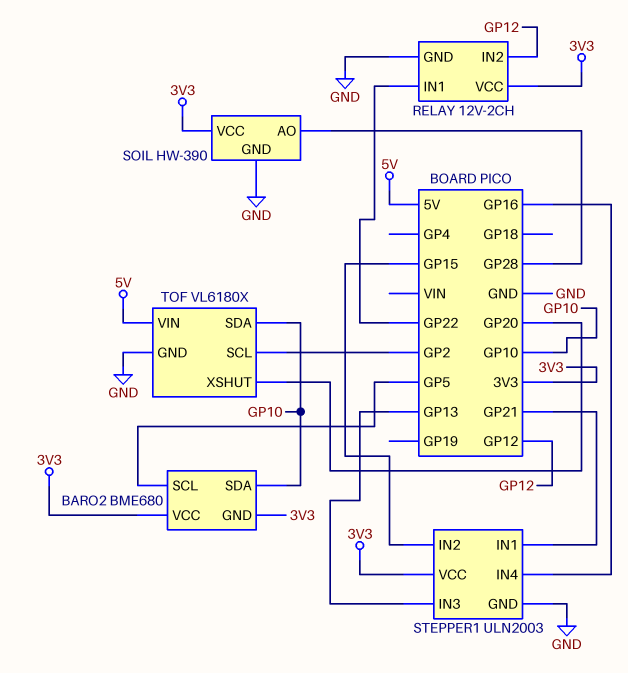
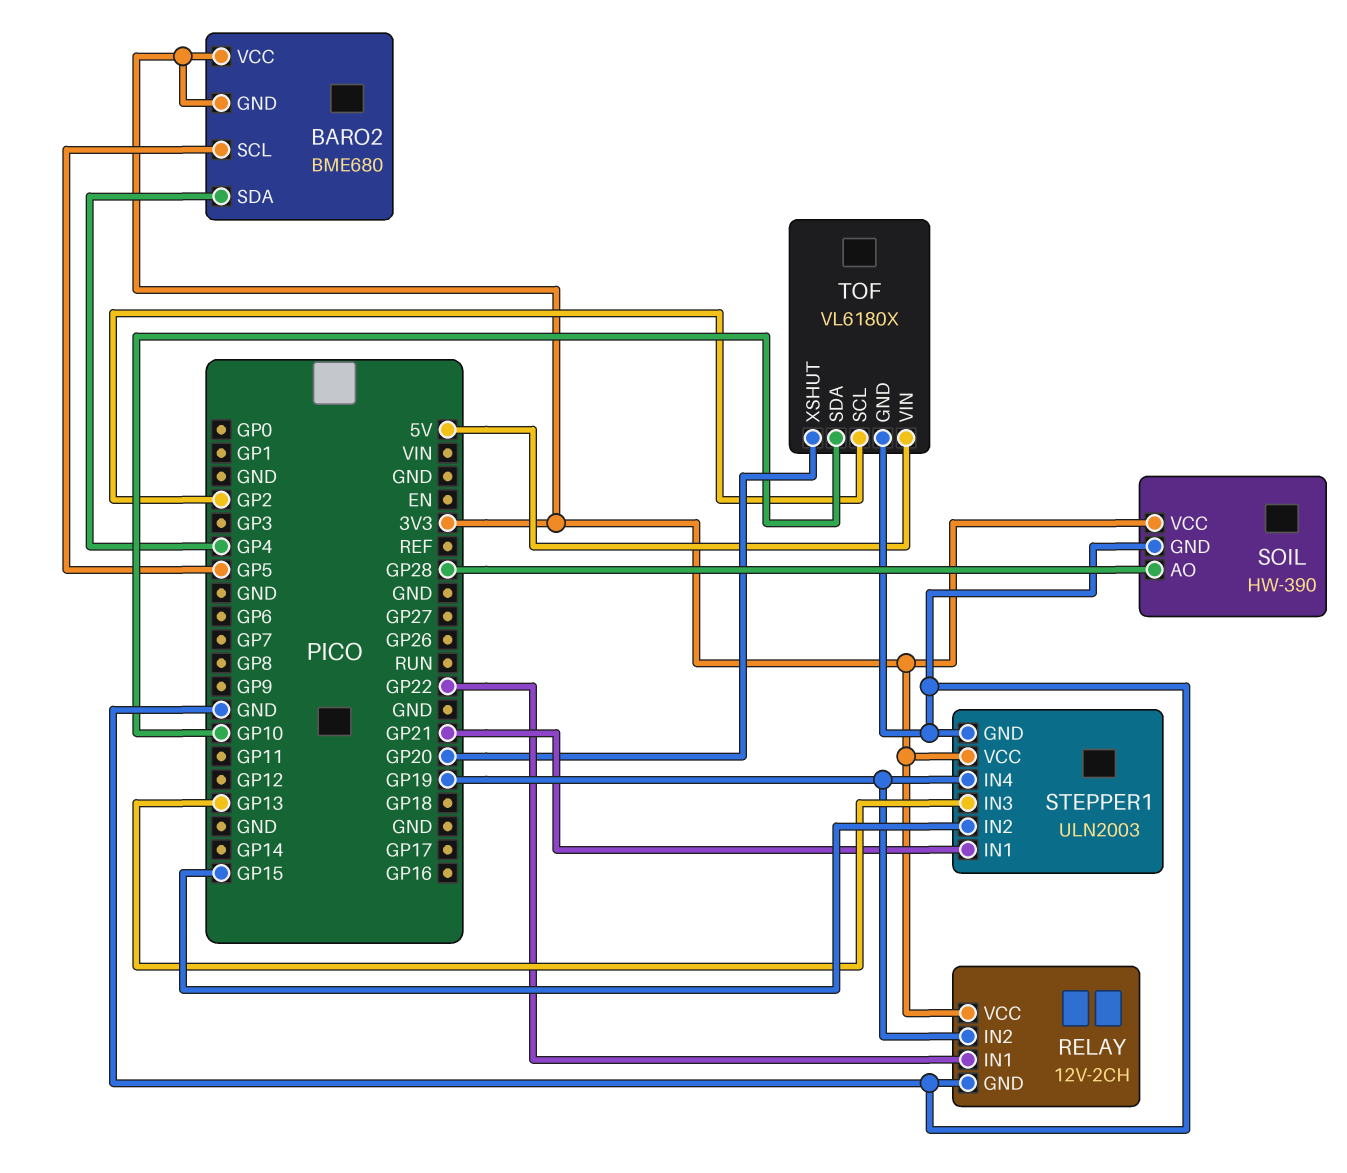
BARO2 pin SDA: GP10 -> GP4
RELAY pin IN2: GP12 -> GP19
STEPPER1 pin IN4: GP16 -> GP19

